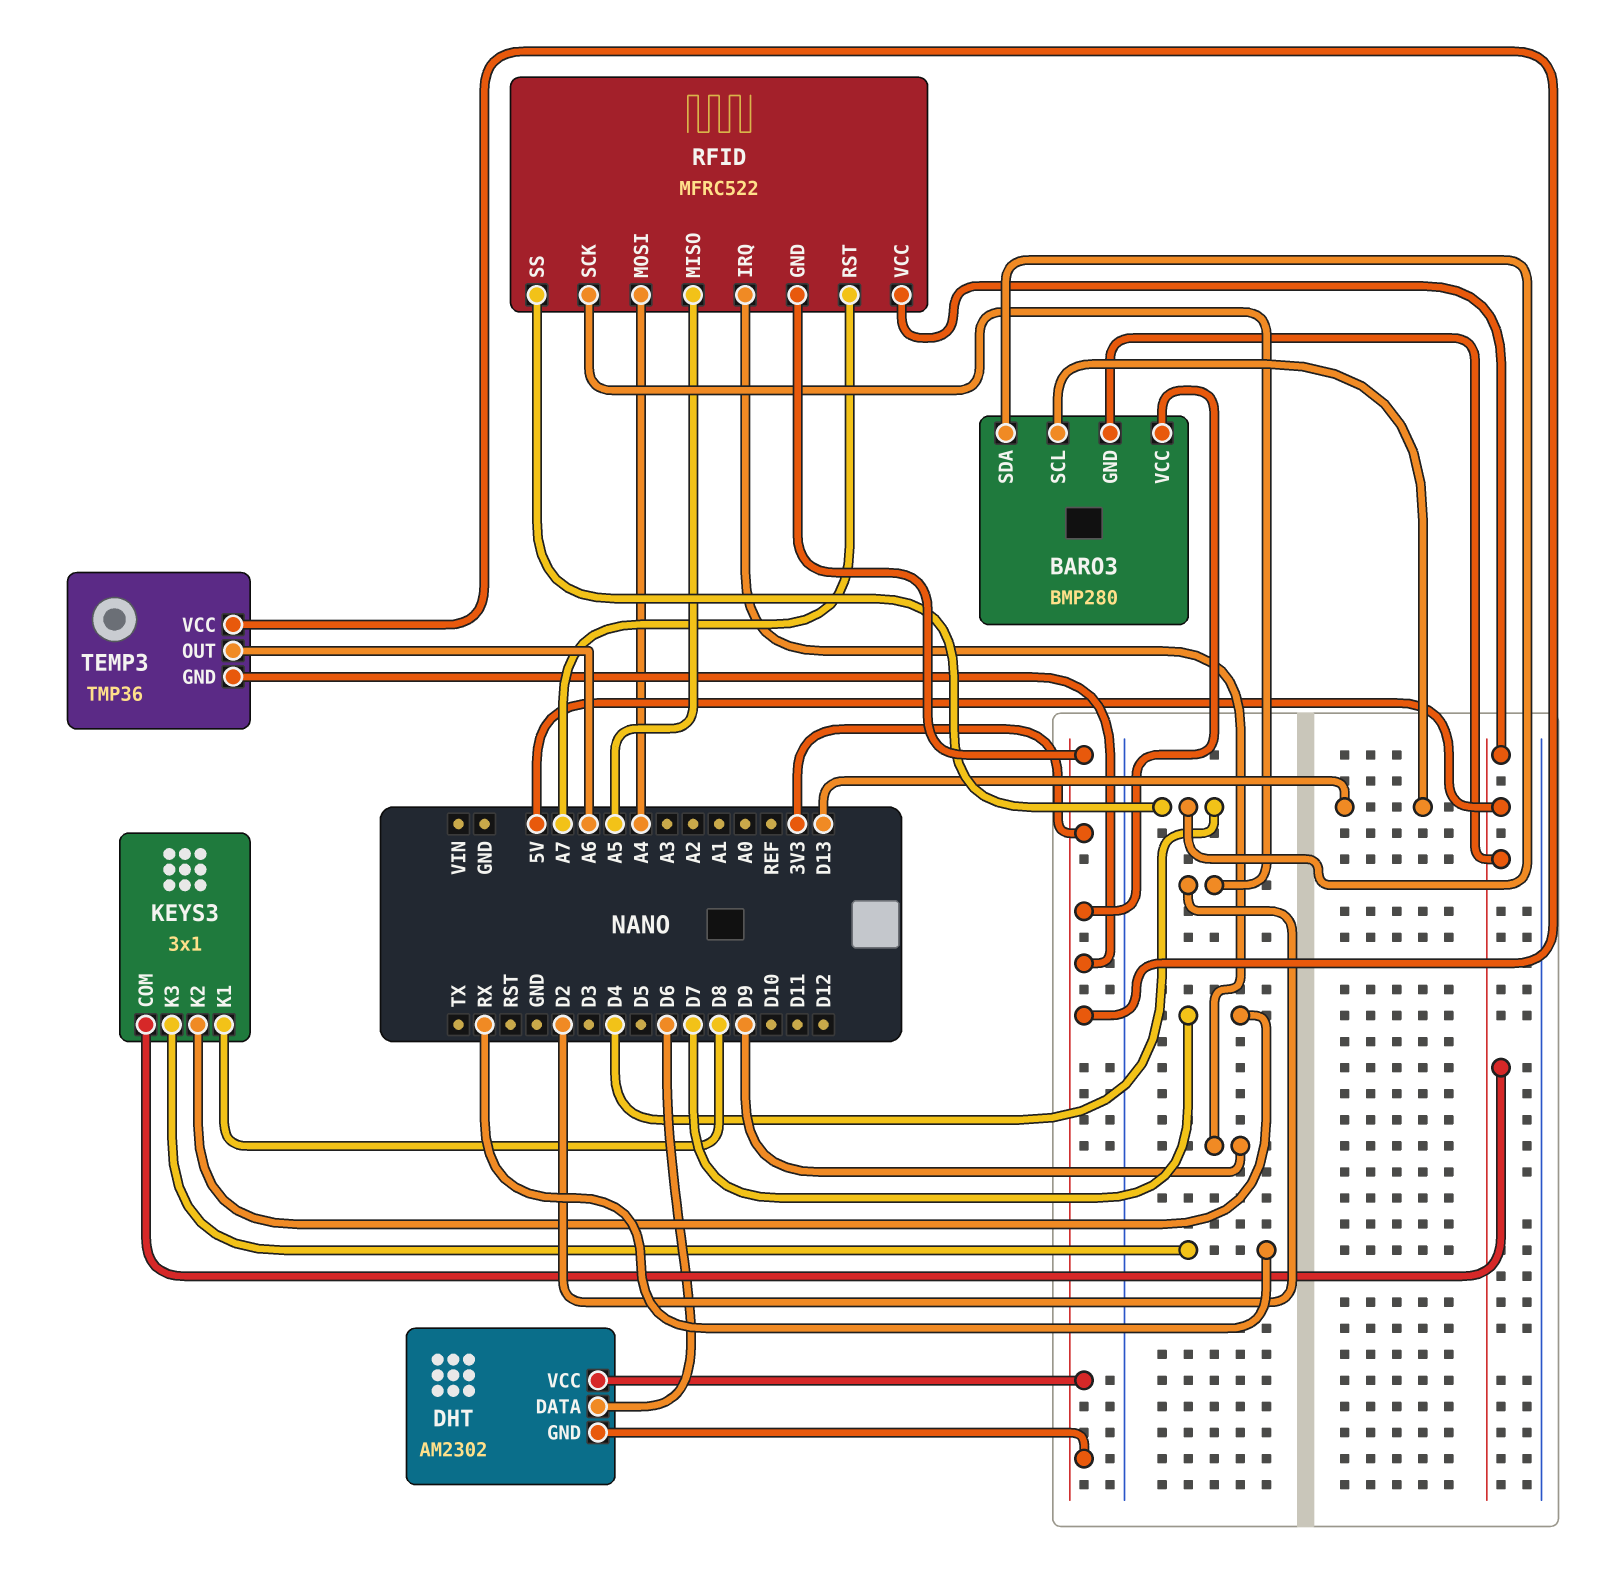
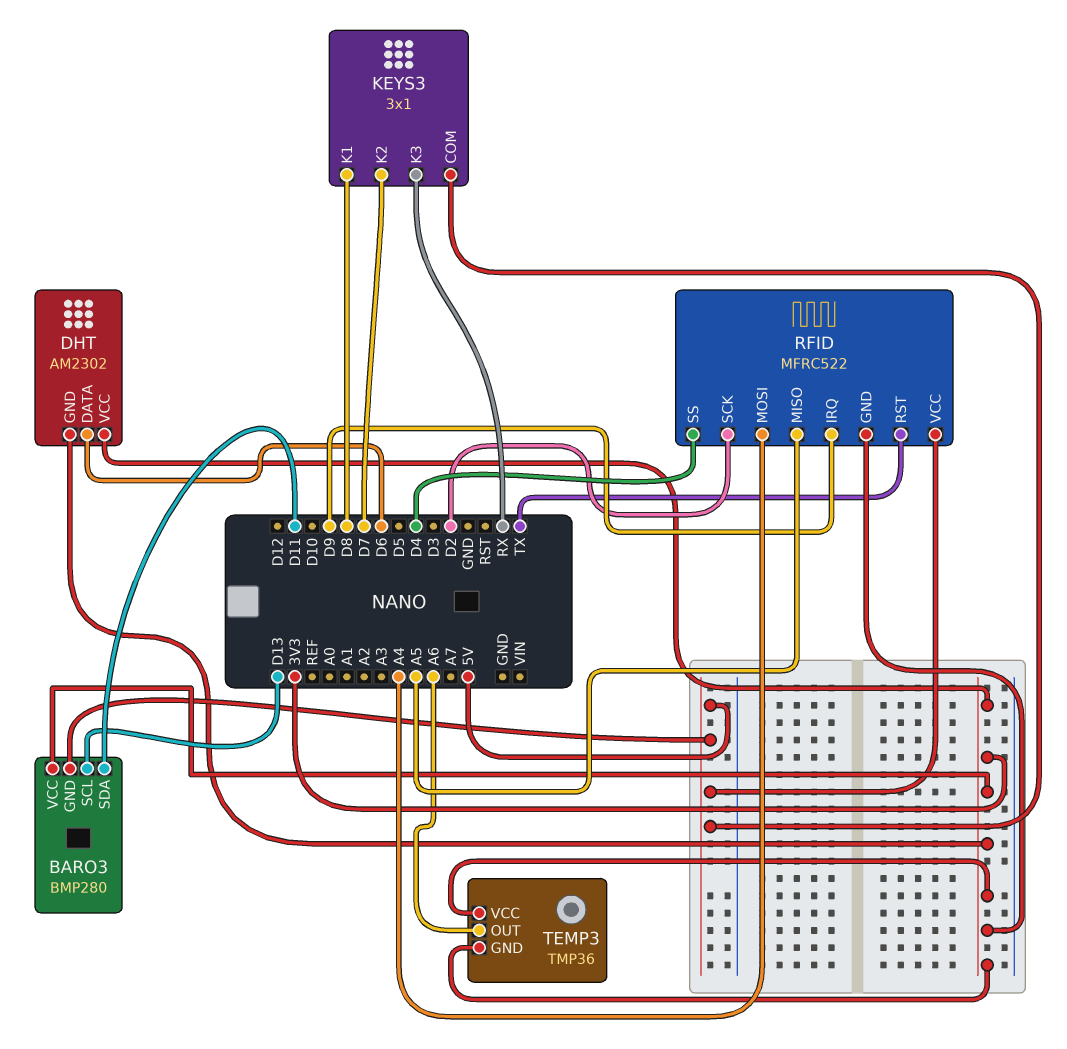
BARO3 pin SDA: D4 -> D11
RFID pin RST: A7 -> TX

